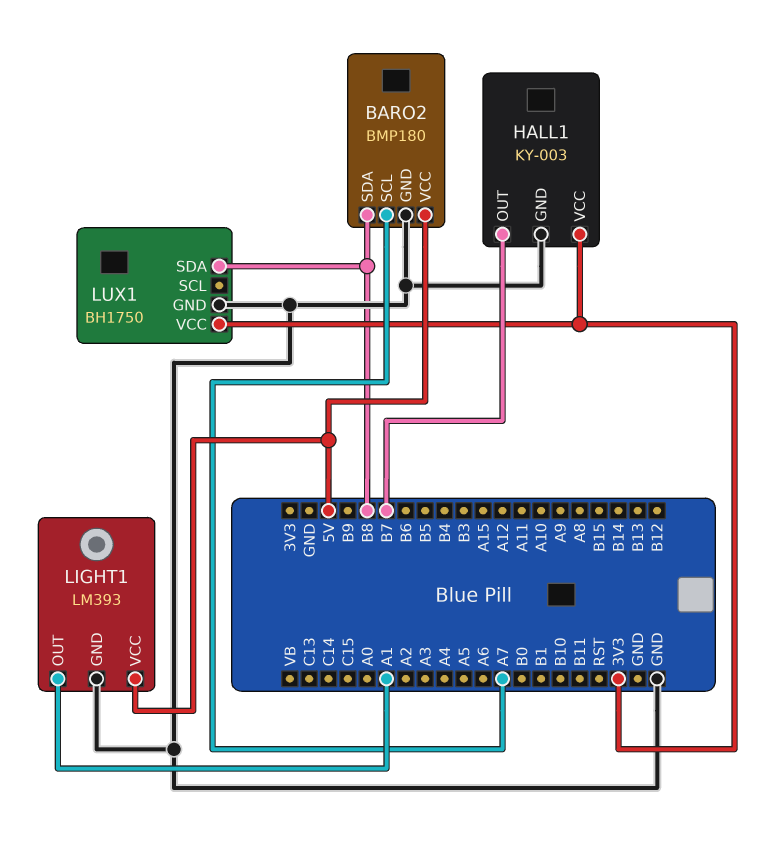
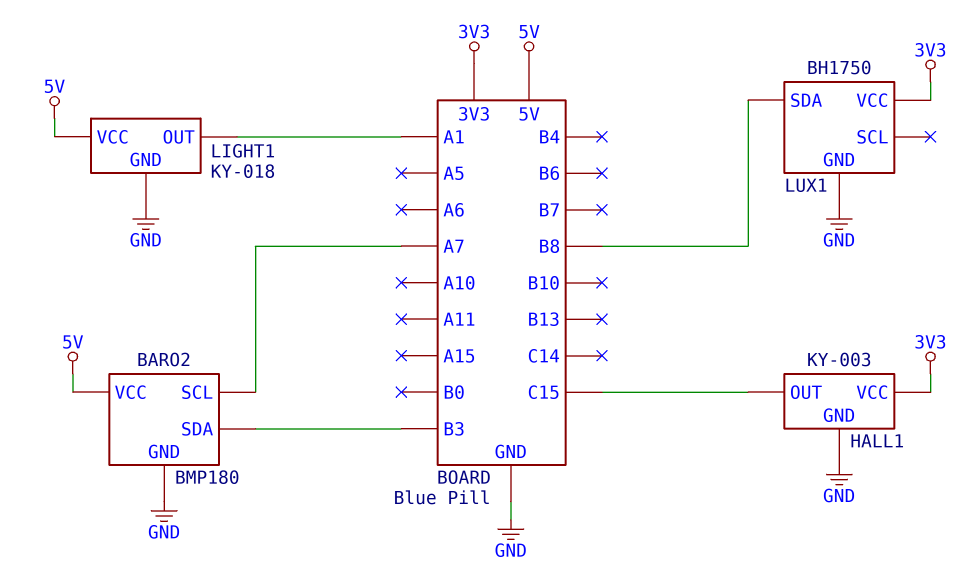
BARO2 pin SDA: B8 -> B3
HALL1 pin OUT: B7 -> C15
LIGHT1: LM393 -> KY-018

